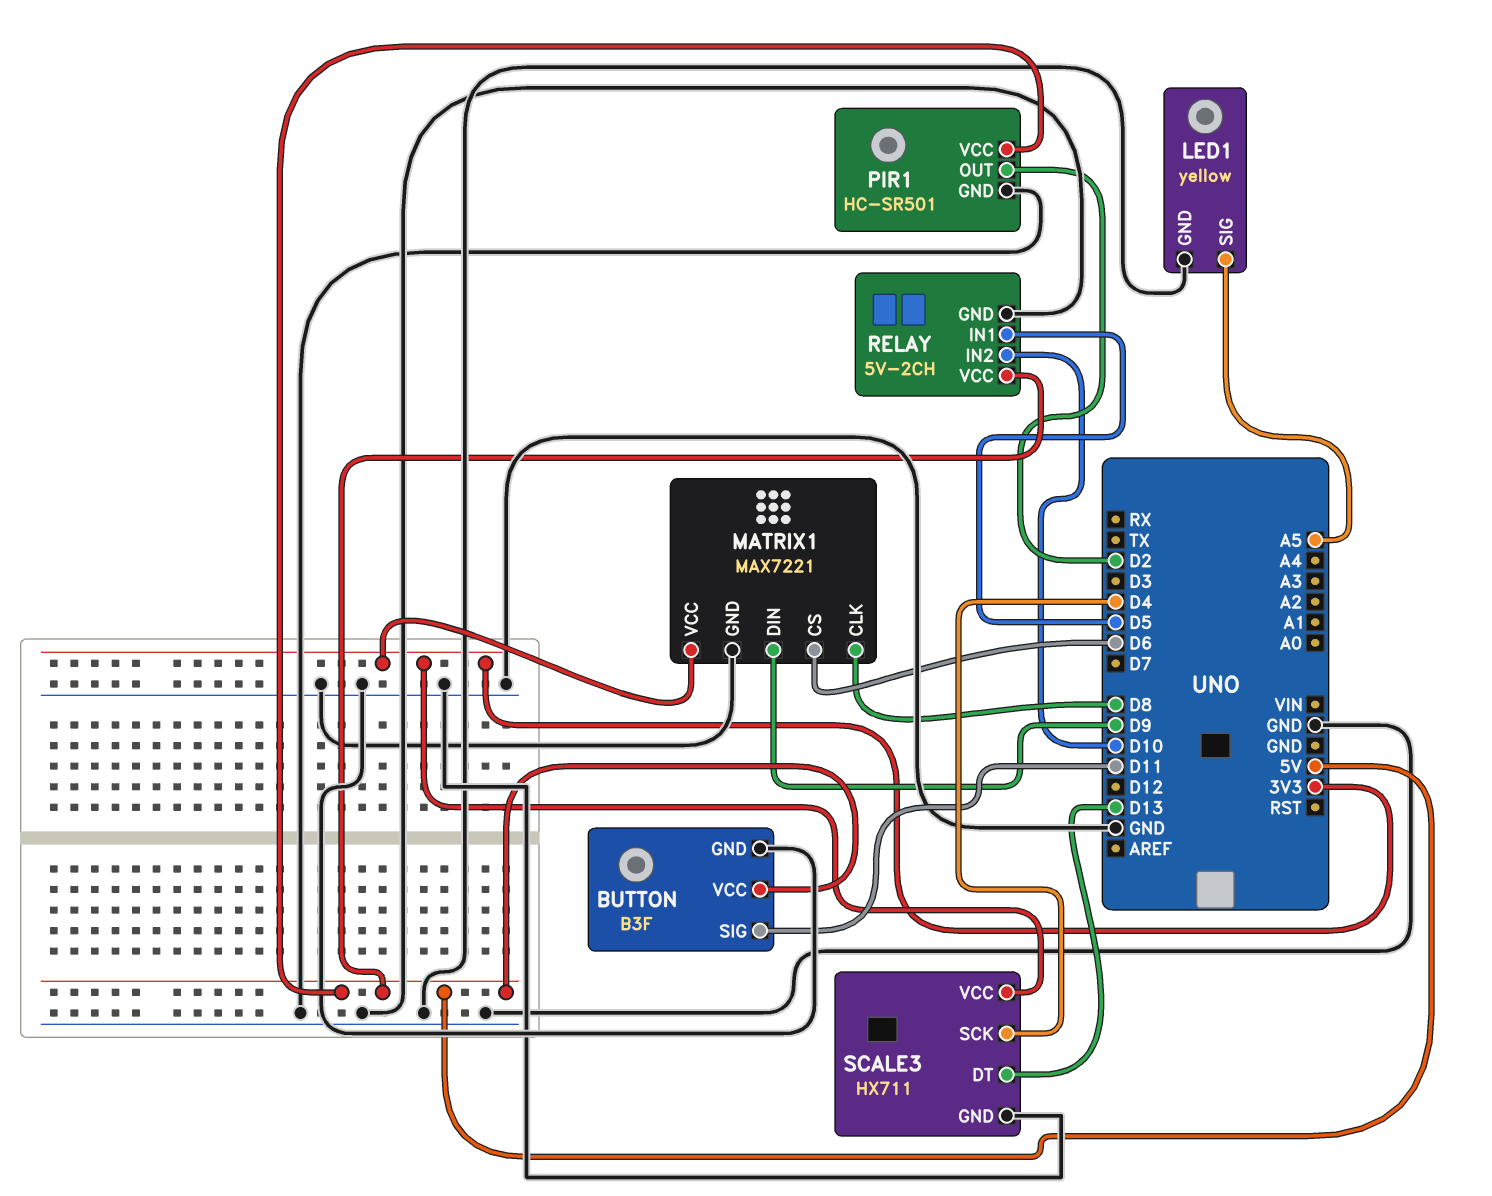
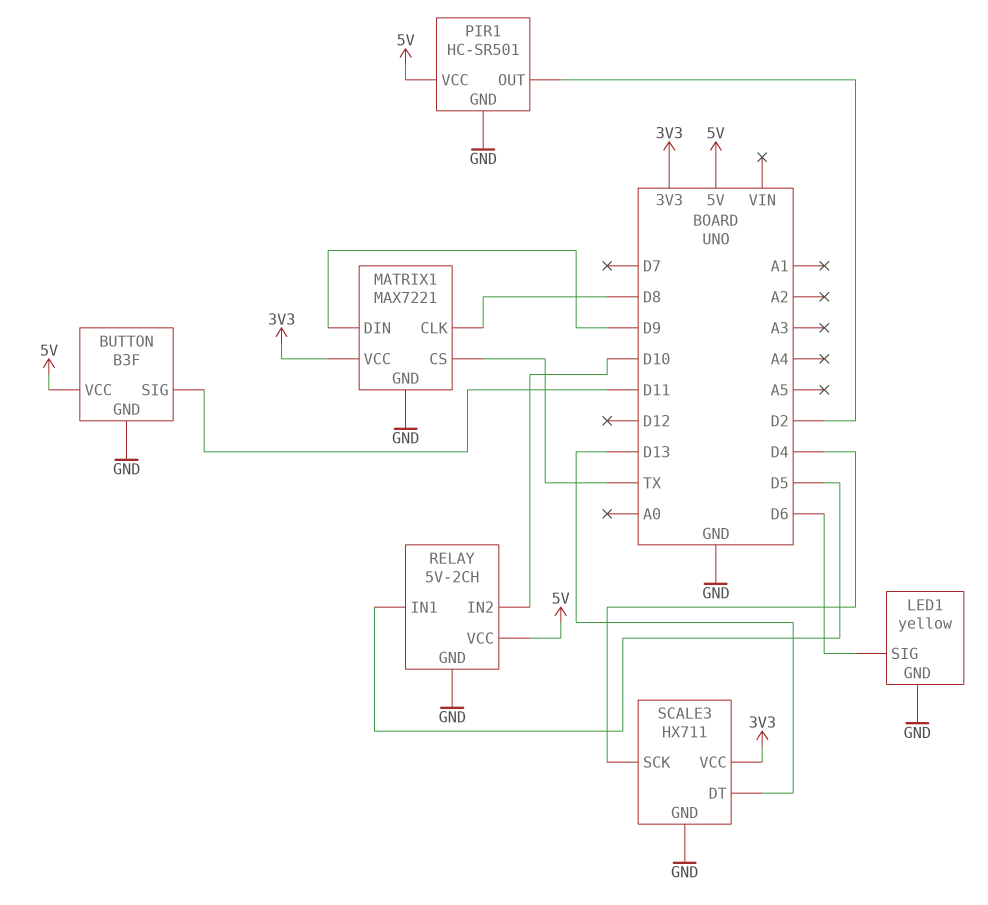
LED1 pin SIG: A5 -> D6
MATRIX1 pin CS: D6 -> TX

